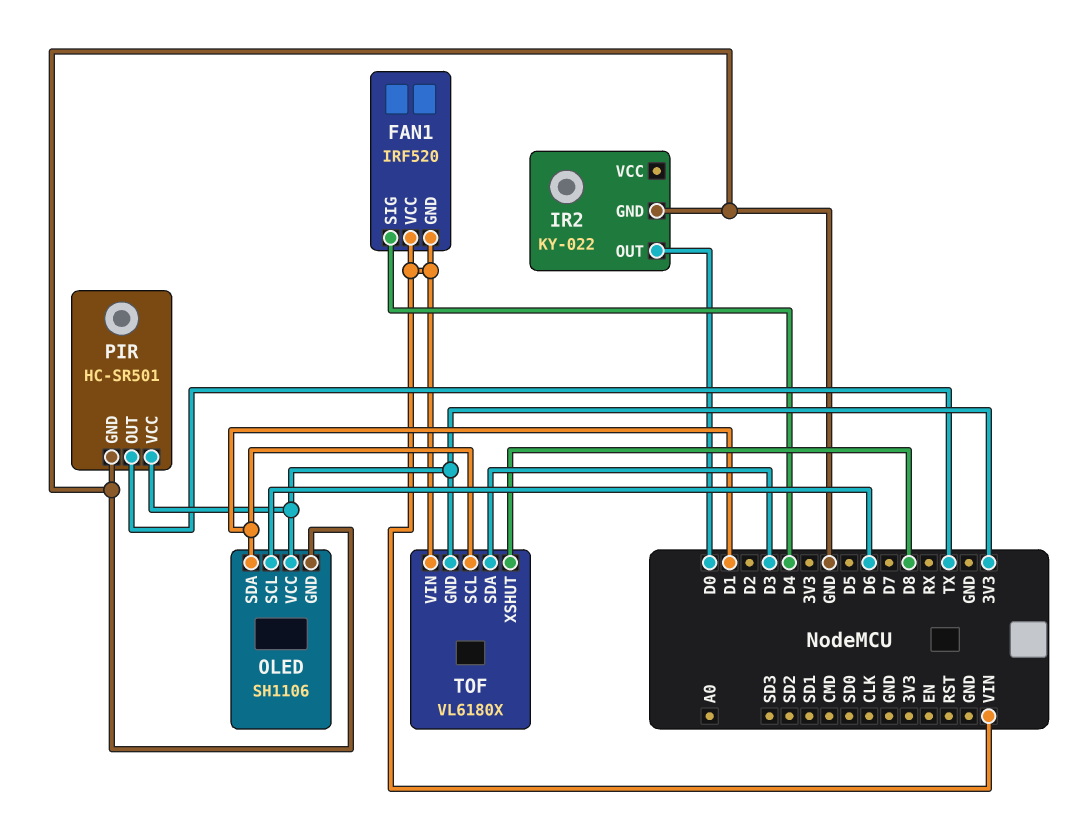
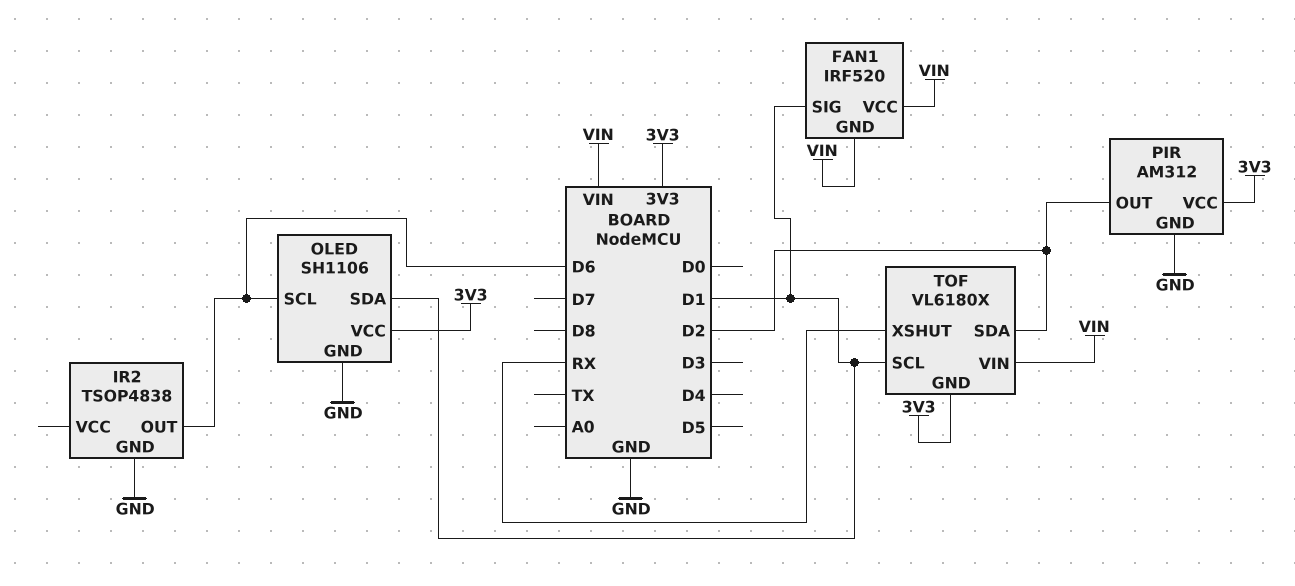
FAN1 pin SIG: D4 -> D1
IR2: KY-022 -> TSOP4838
IR2 pin OUT: D0 -> D6
PIR: HC-SR501 -> AM312
PIR pin OUT: TX -> D2
TOF pin SDA: D3 -> D2
TOF pin XSHUT: D8 -> RX

